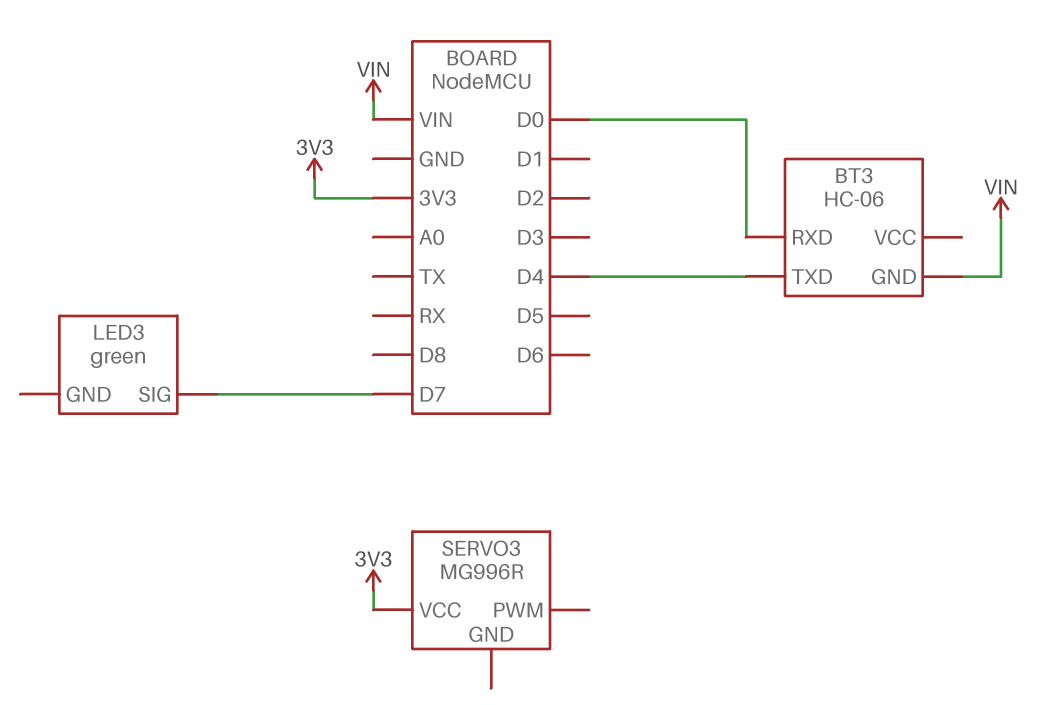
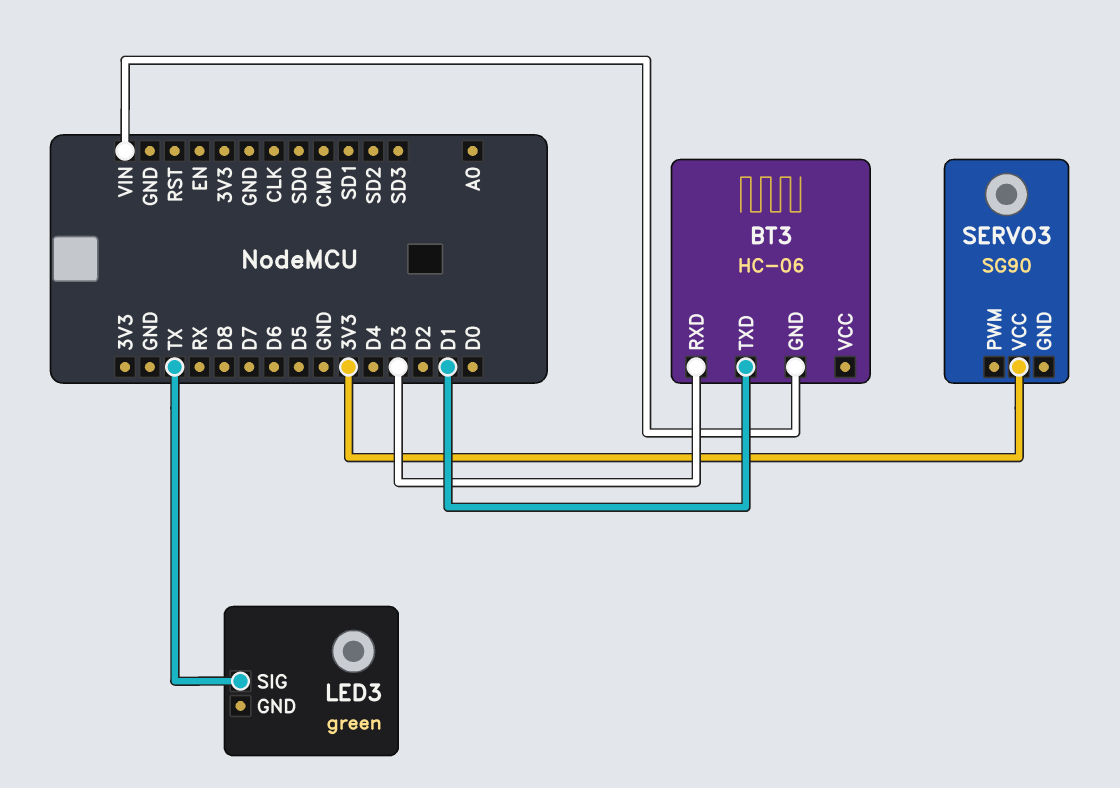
BT3 pin RXD: D0 -> D3
BT3 pin TXD: D4 -> D1
LED3 pin SIG: D7 -> TX
SERVO3: MG996R -> SG90

